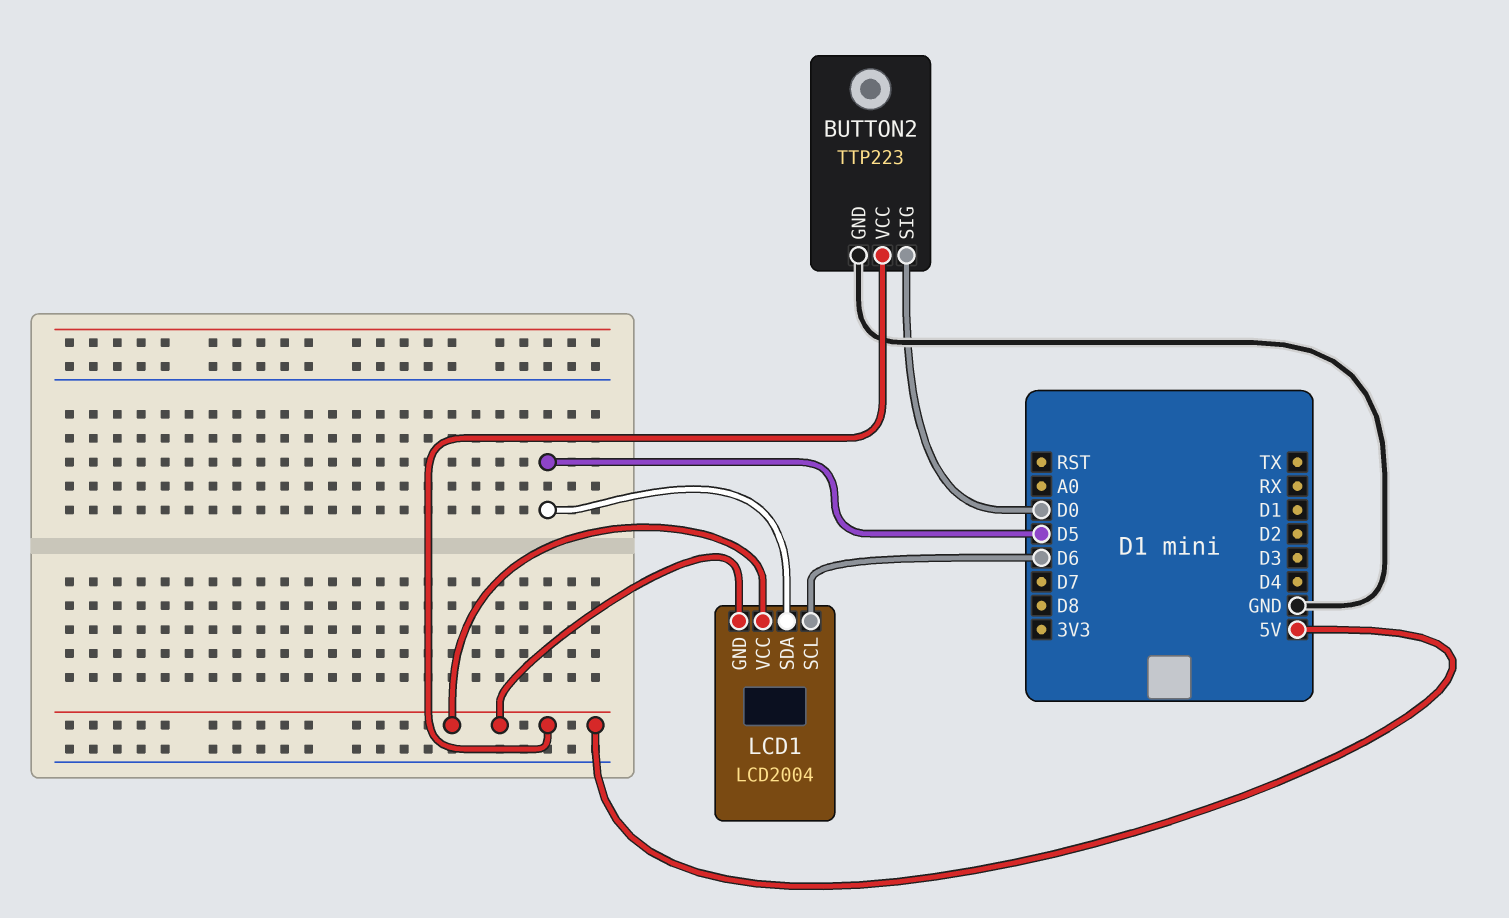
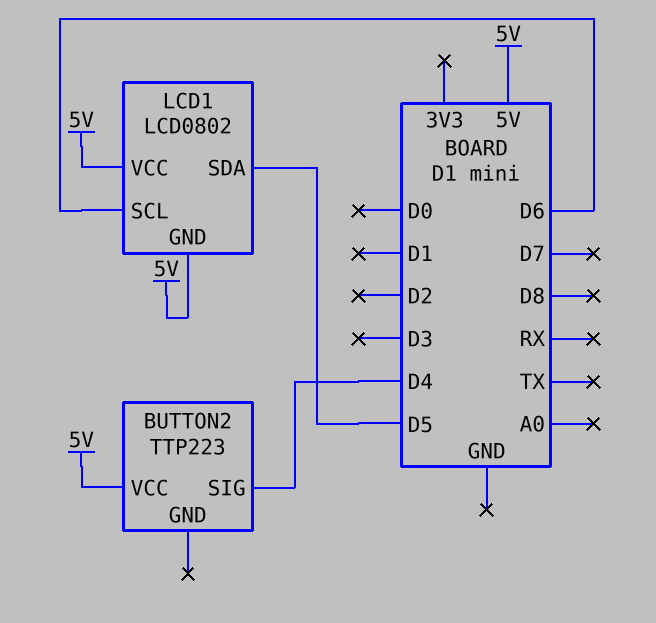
BUTTON2 pin GND: GND -> none
BUTTON2 pin SIG: D0 -> D4
LCD1: LCD2004 -> LCD0802

